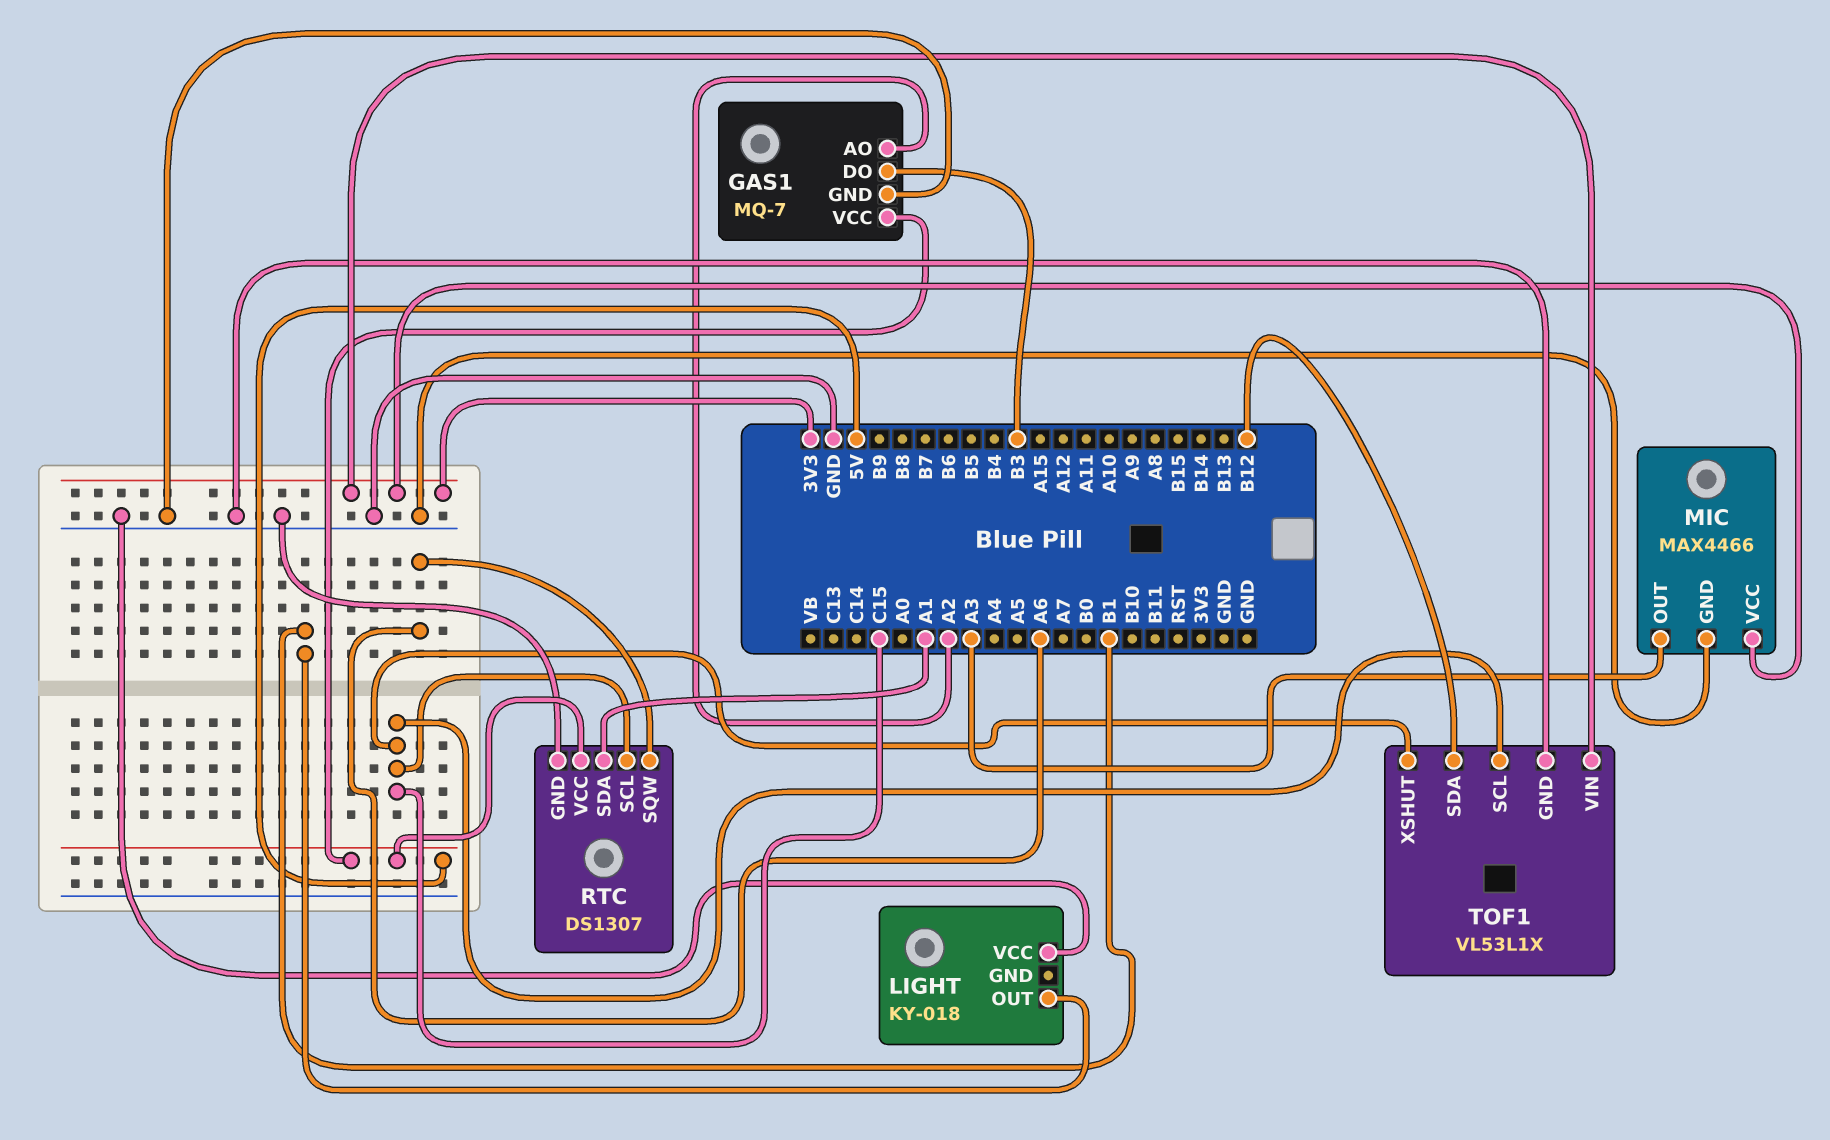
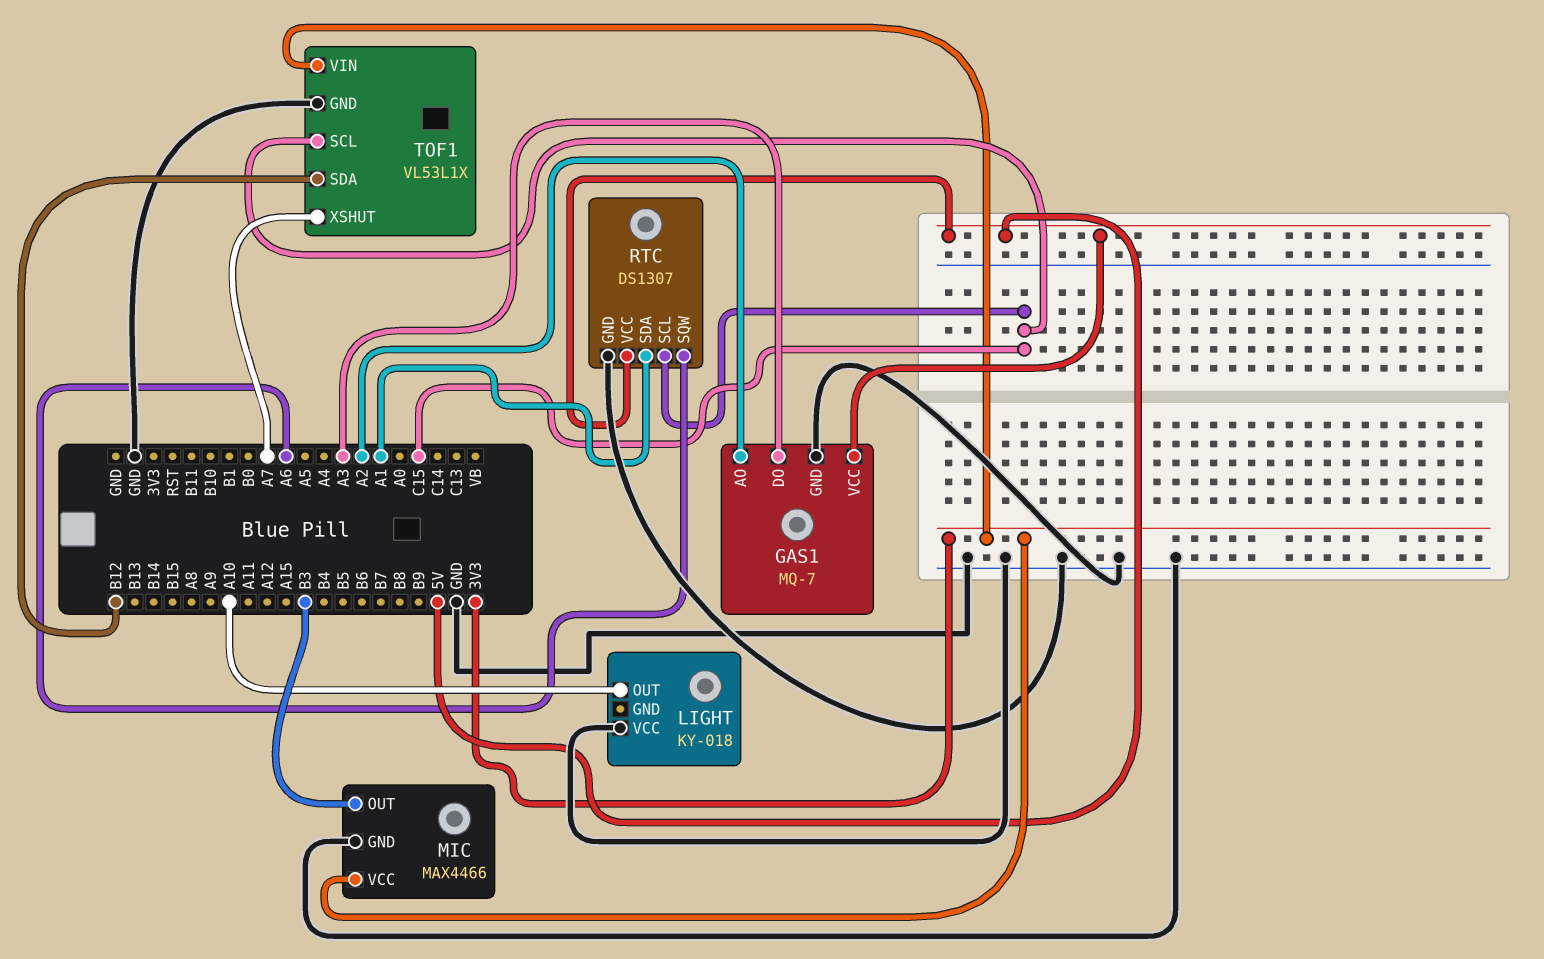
GAS1 pin DO: B3 -> A3
LIGHT pin OUT: B1 -> A10
MIC pin OUT: A3 -> B3
TOF1 pin XSHUT: C15 -> A7

